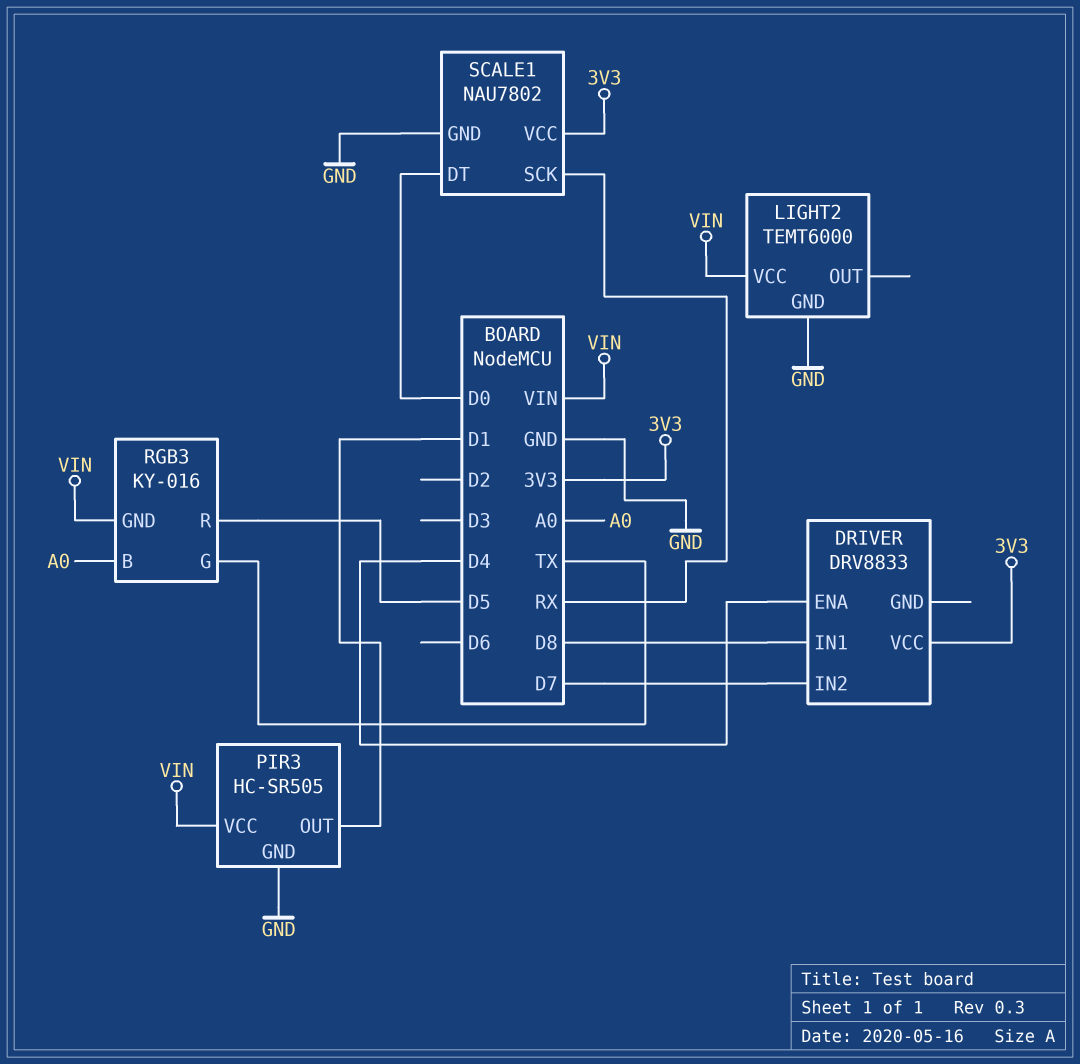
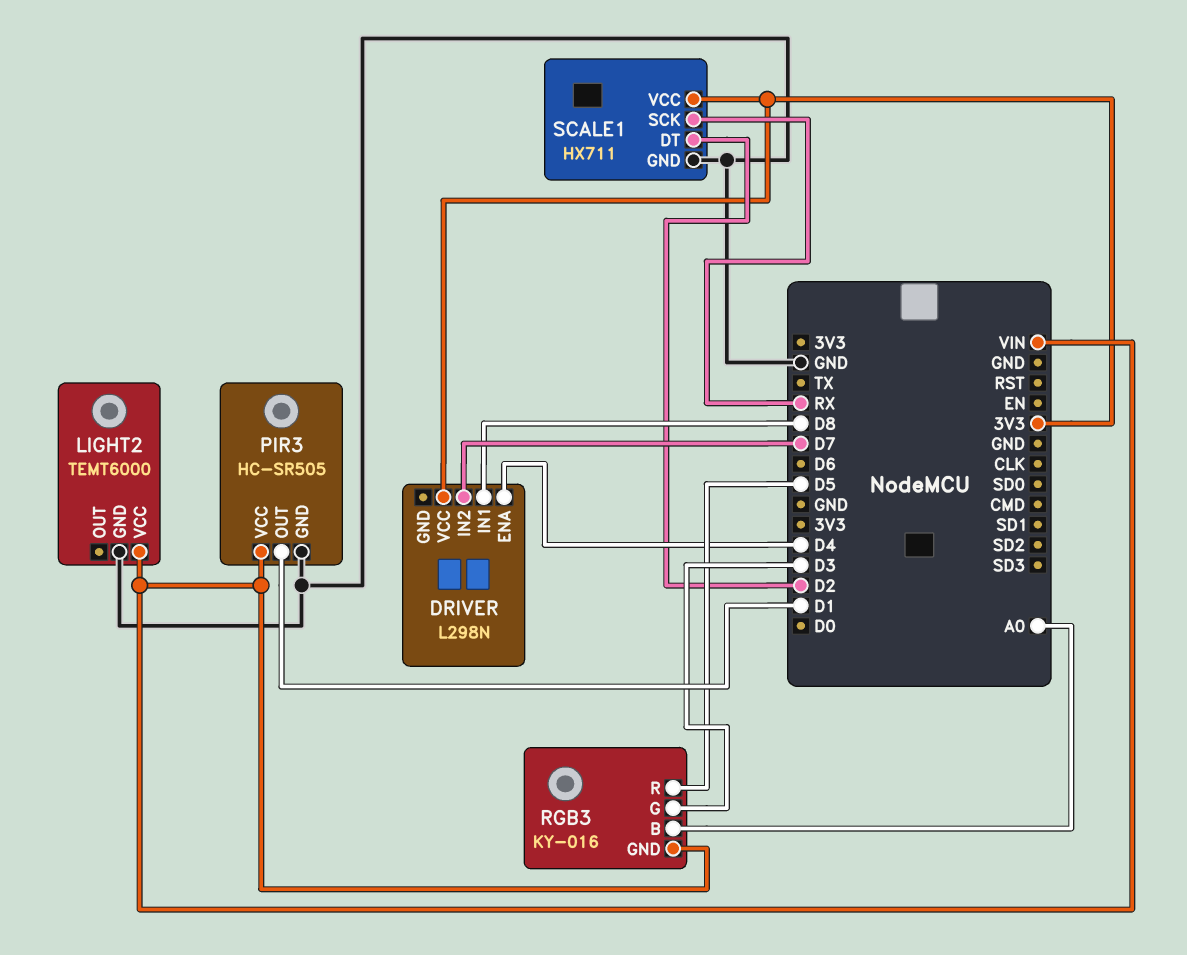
DRIVER: DRV8833 -> L298N
RGB3 pin G: TX -> D3
SCALE1: NAU7802 -> HX711
SCALE1 pin DT: D0 -> D2

